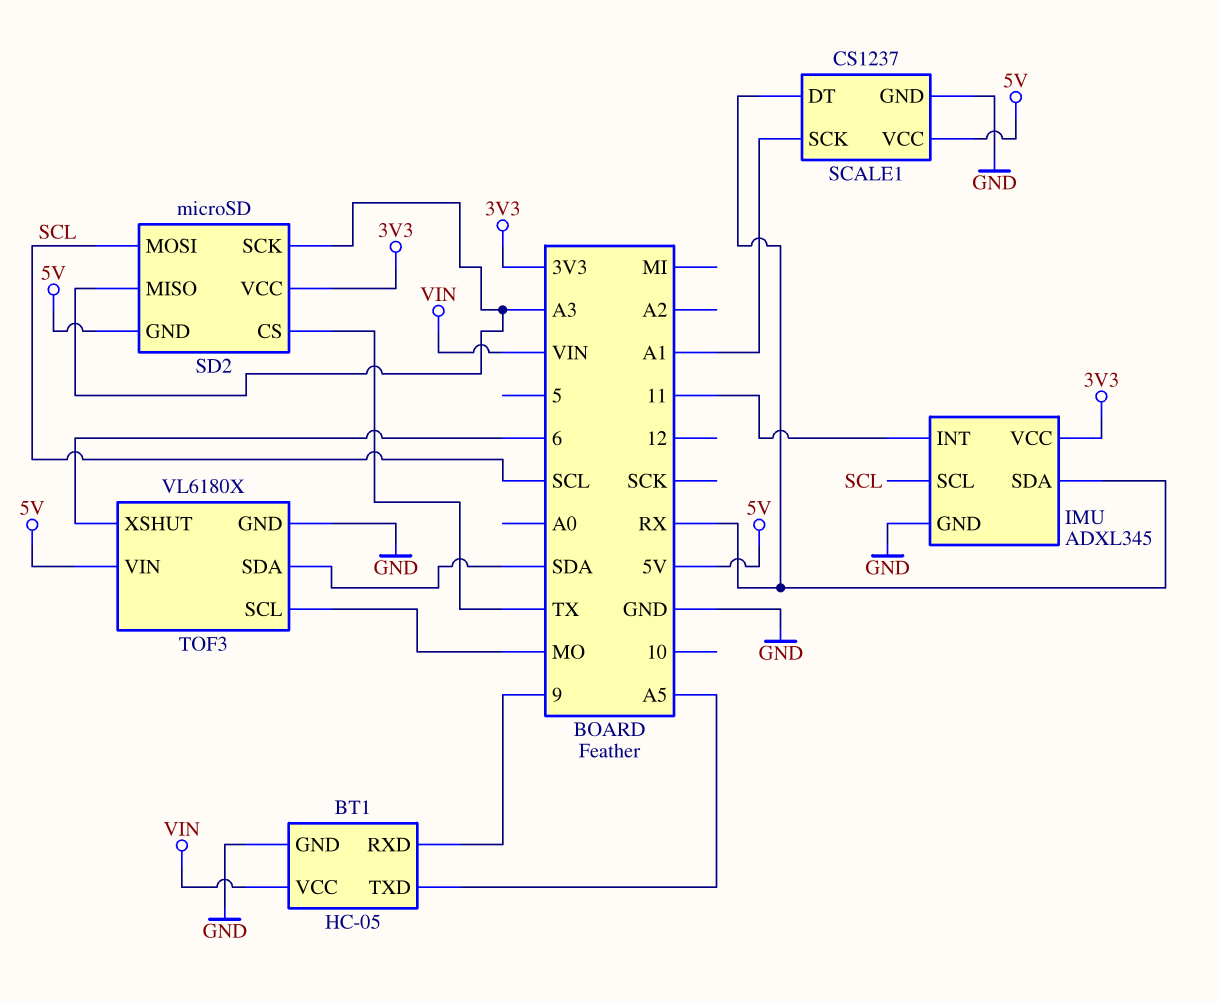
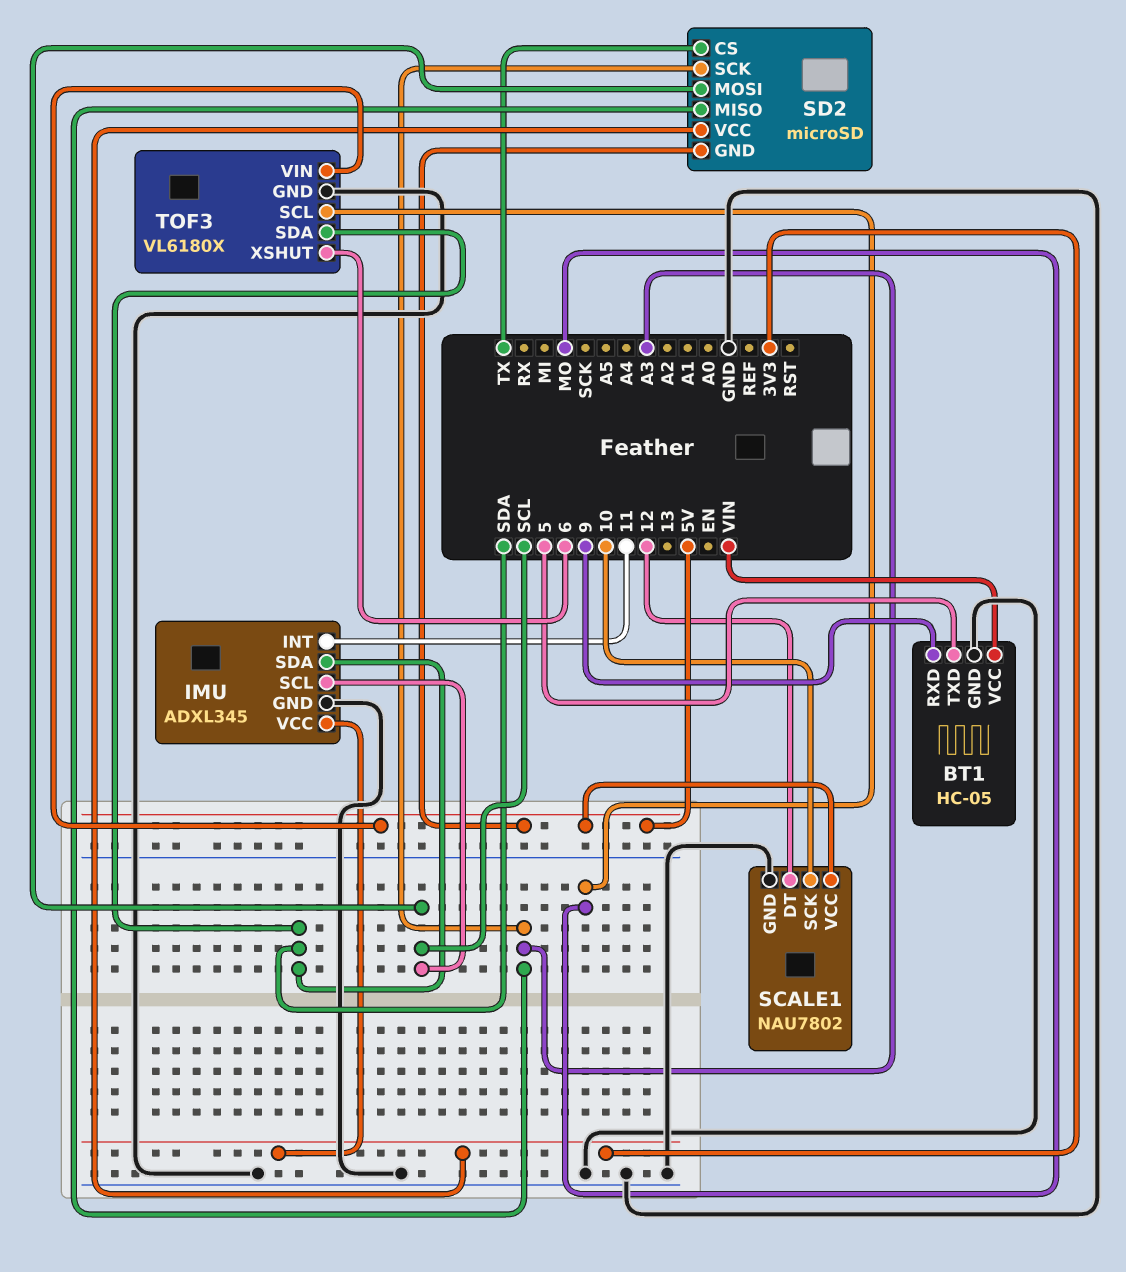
BT1 pin TXD: A5 -> 5
IMU pin SDA: RX -> SDA
SCALE1: CS1237 -> NAU7802
SCALE1 pin DT: RX -> 12
SCALE1 pin SCK: A1 -> 10

